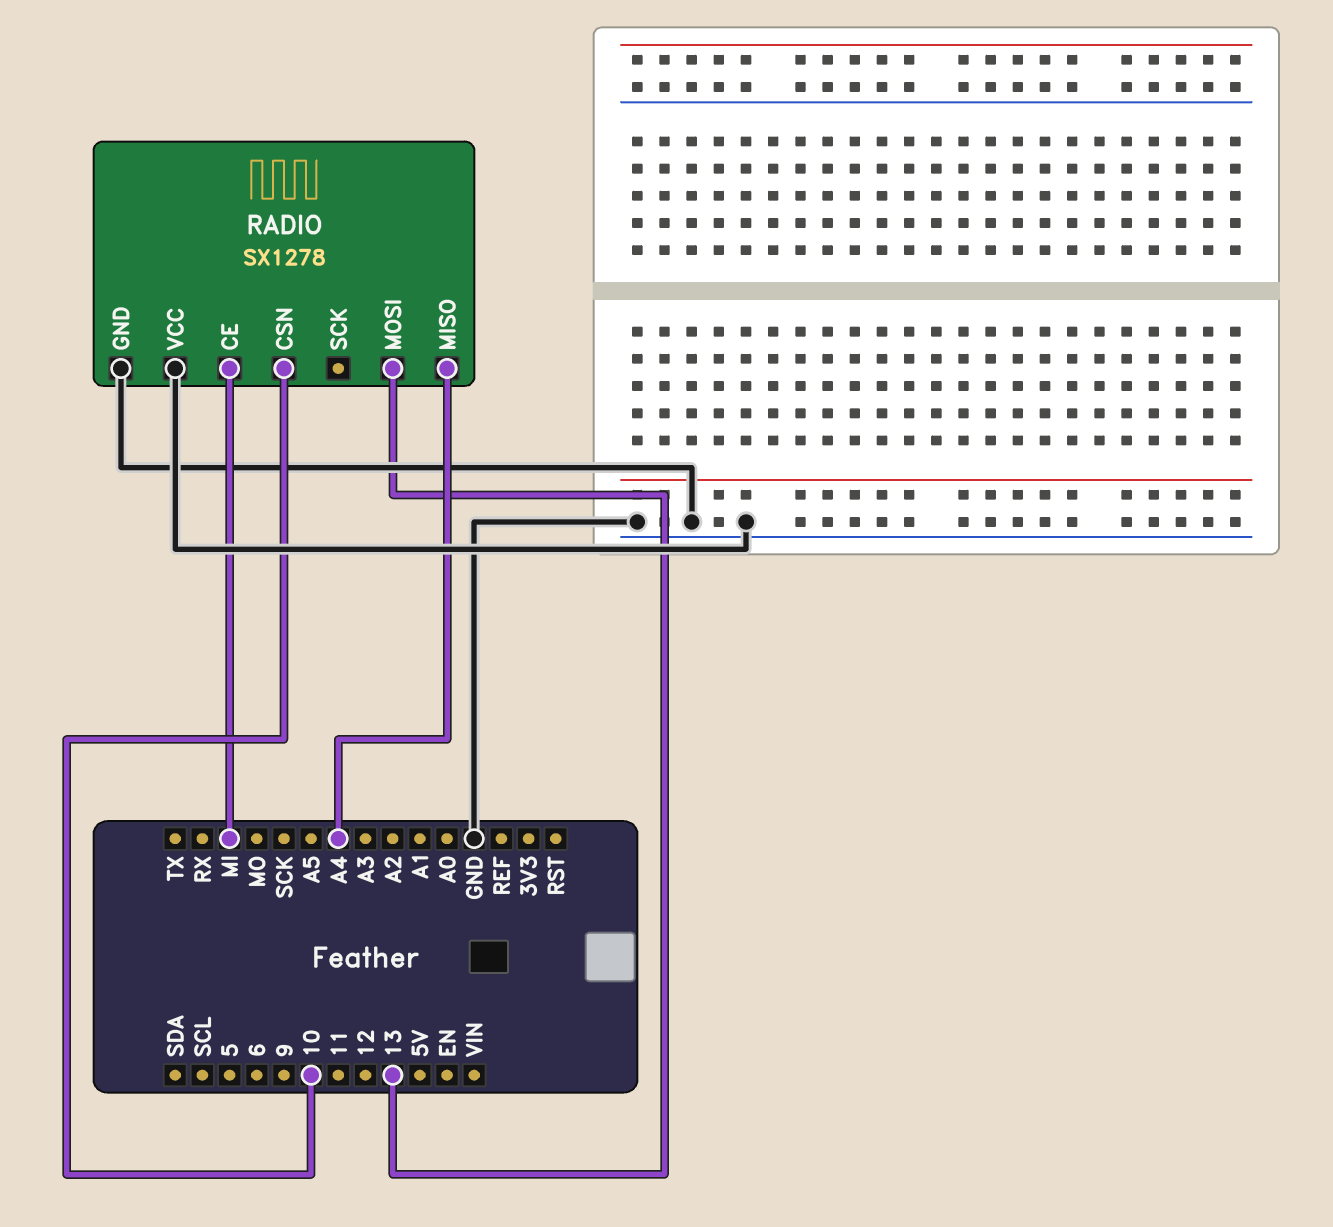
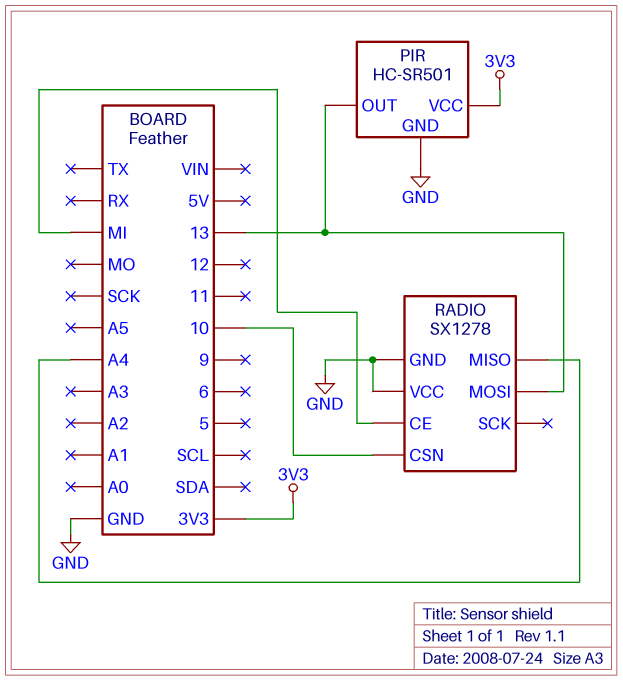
PIR: none -> HC-SR501
PIR pin GND: none -> GND
PIR pin OUT: none -> 13
PIR pin VCC: none -> 3V3

